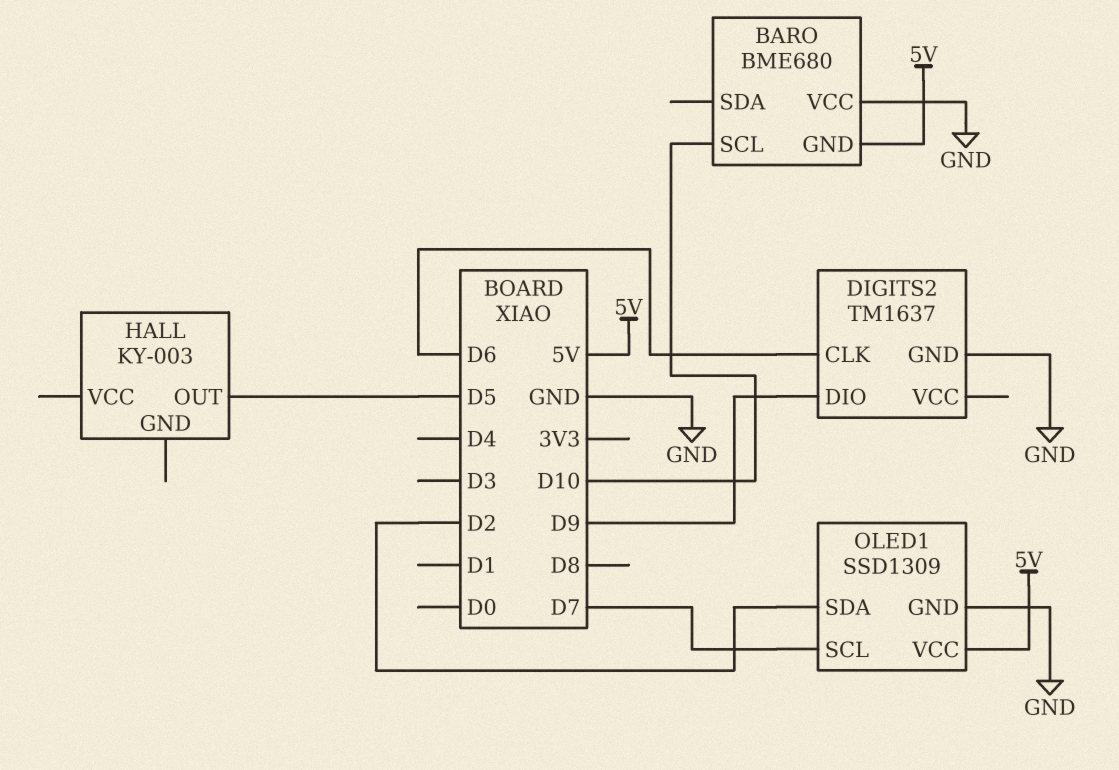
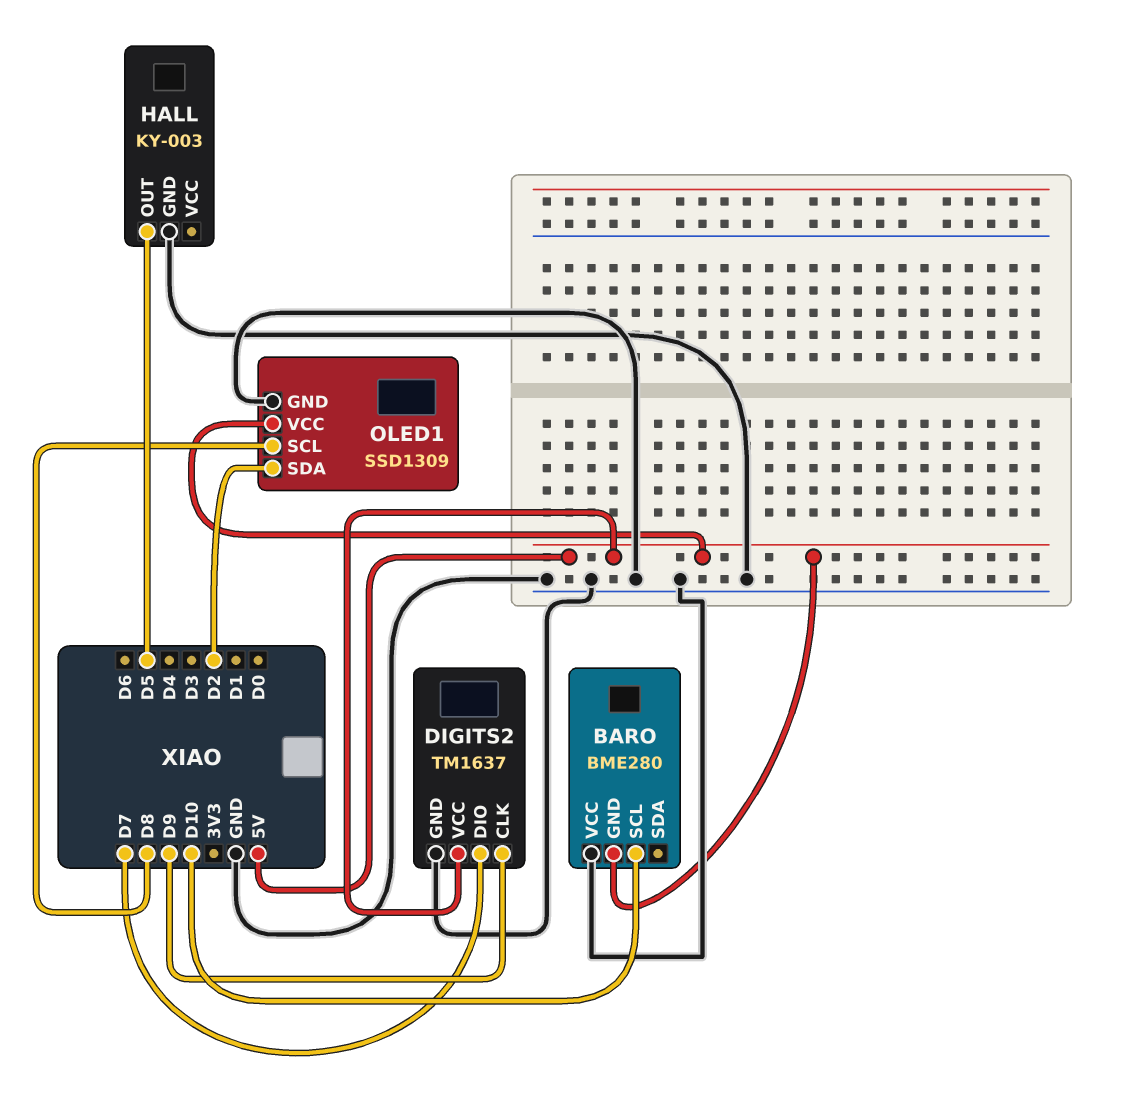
BARO: BME680 -> BME280
DIGITS2 pin CLK: D6 -> D9
DIGITS2 pin DIO: D9 -> D7
DIGITS2 pin VCC: none -> 5V
HALL pin GND: none -> GND
OLED1 pin SCL: D7 -> D8

